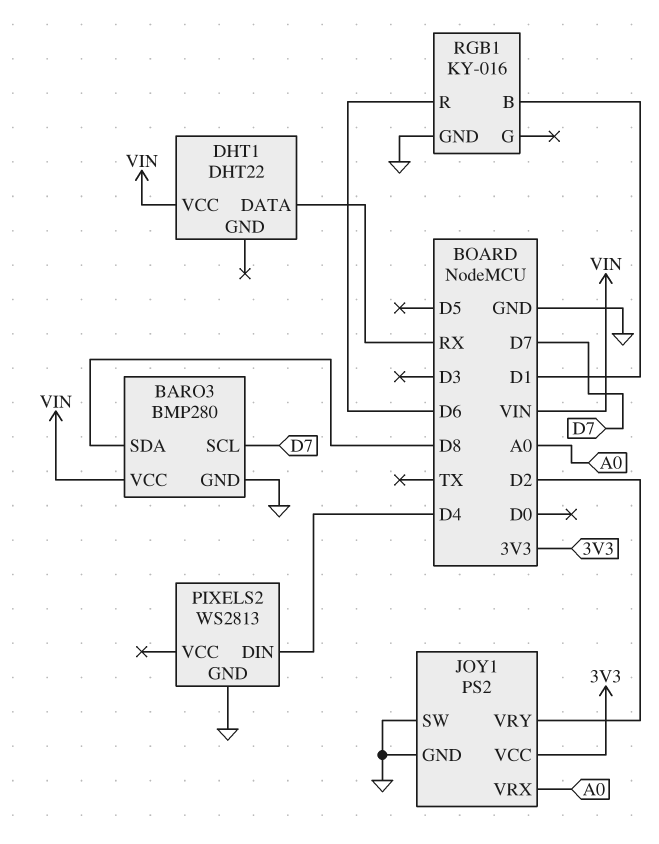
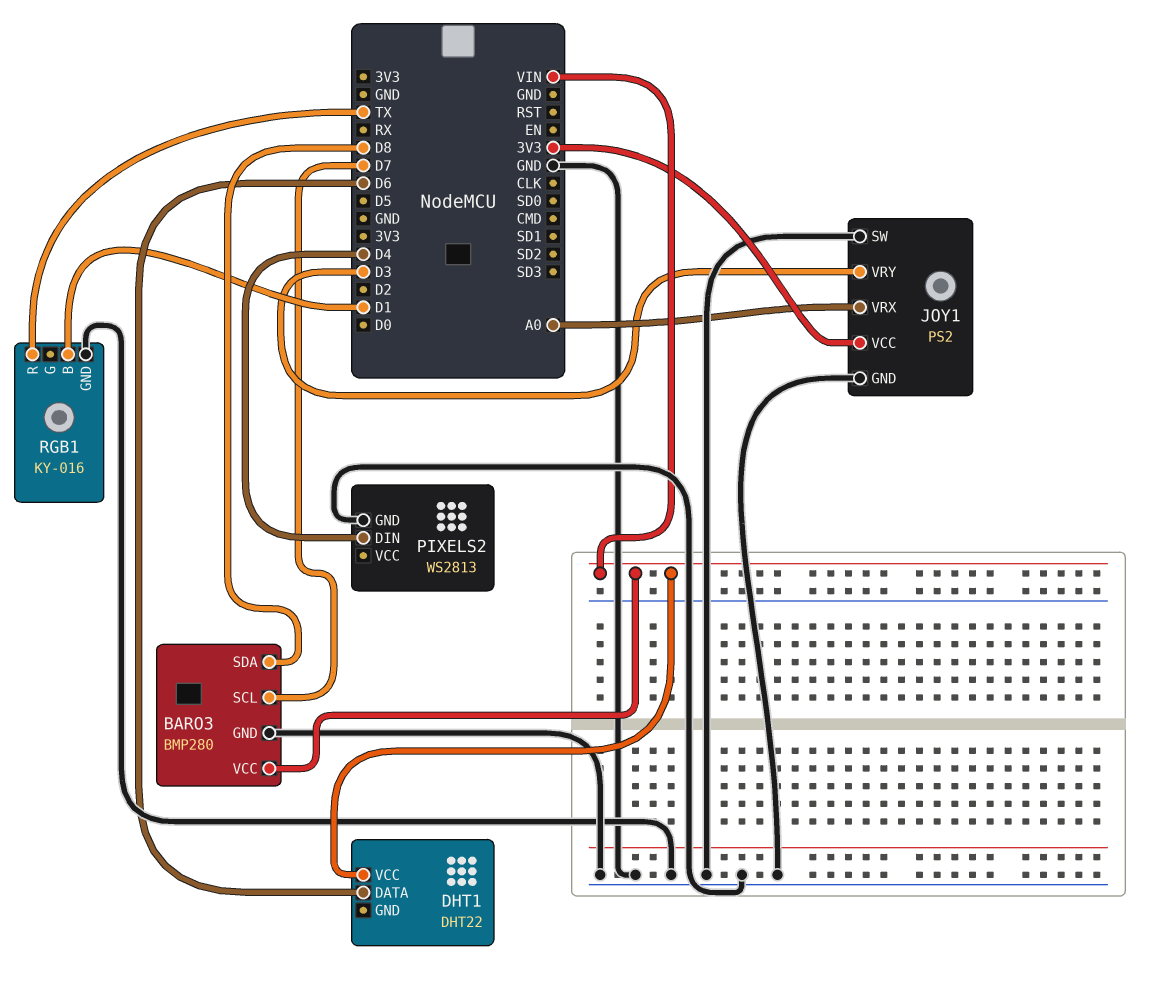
DHT1 pin DATA: RX -> D6
JOY1 pin VRY: D2 -> D3
RGB1 pin R: D6 -> TX

